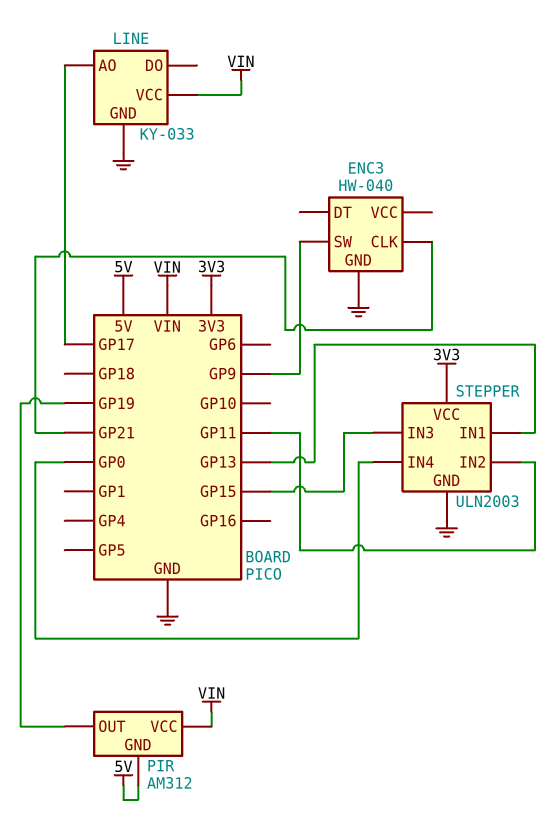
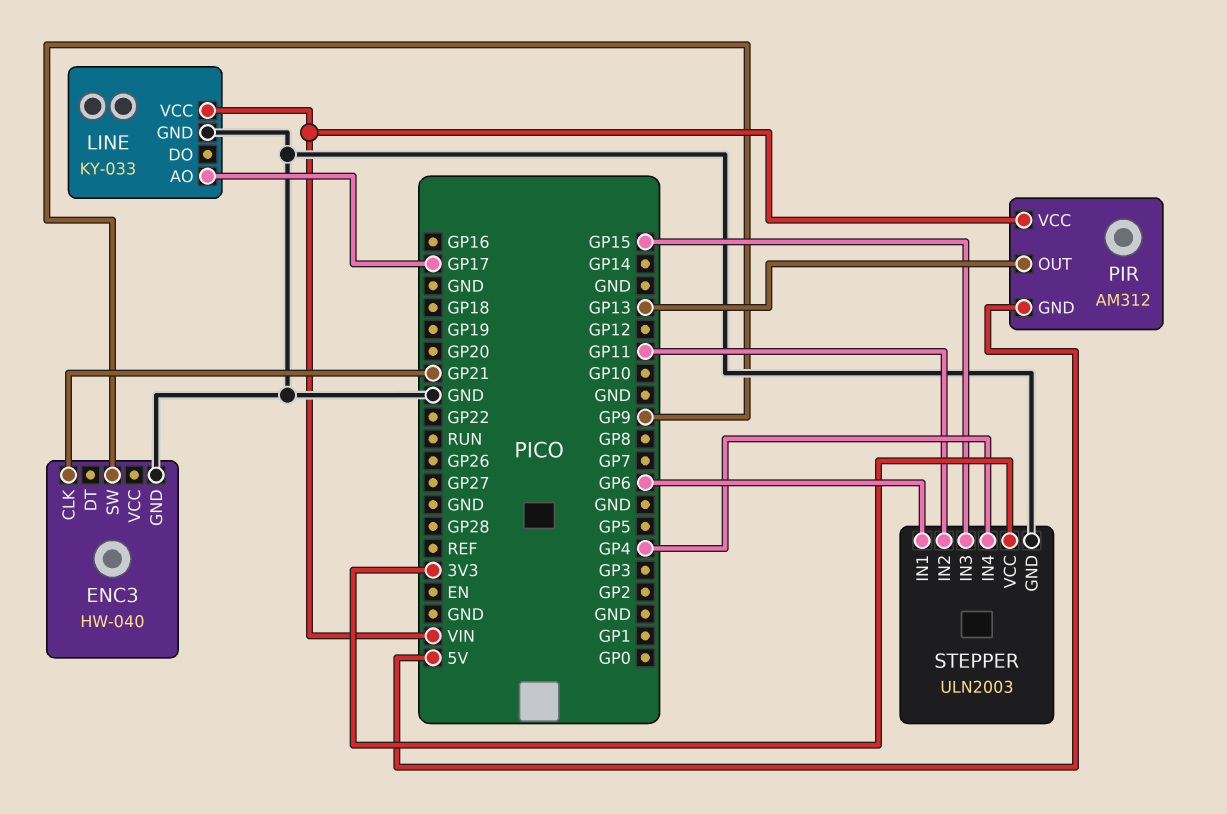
PIR pin OUT: GP19 -> GP13
STEPPER pin IN1: GP13 -> GP6
STEPPER pin IN4: GP0 -> GP4

